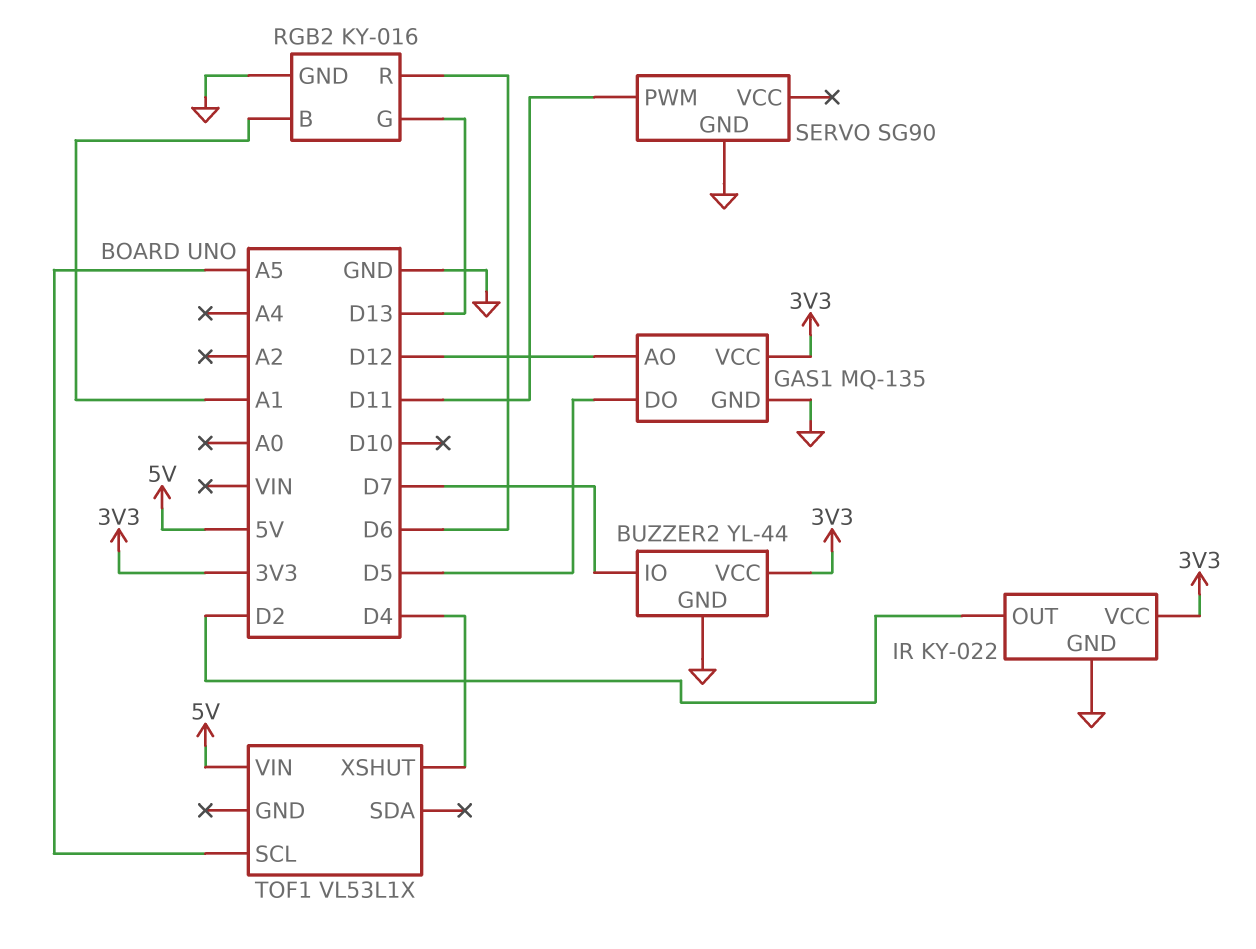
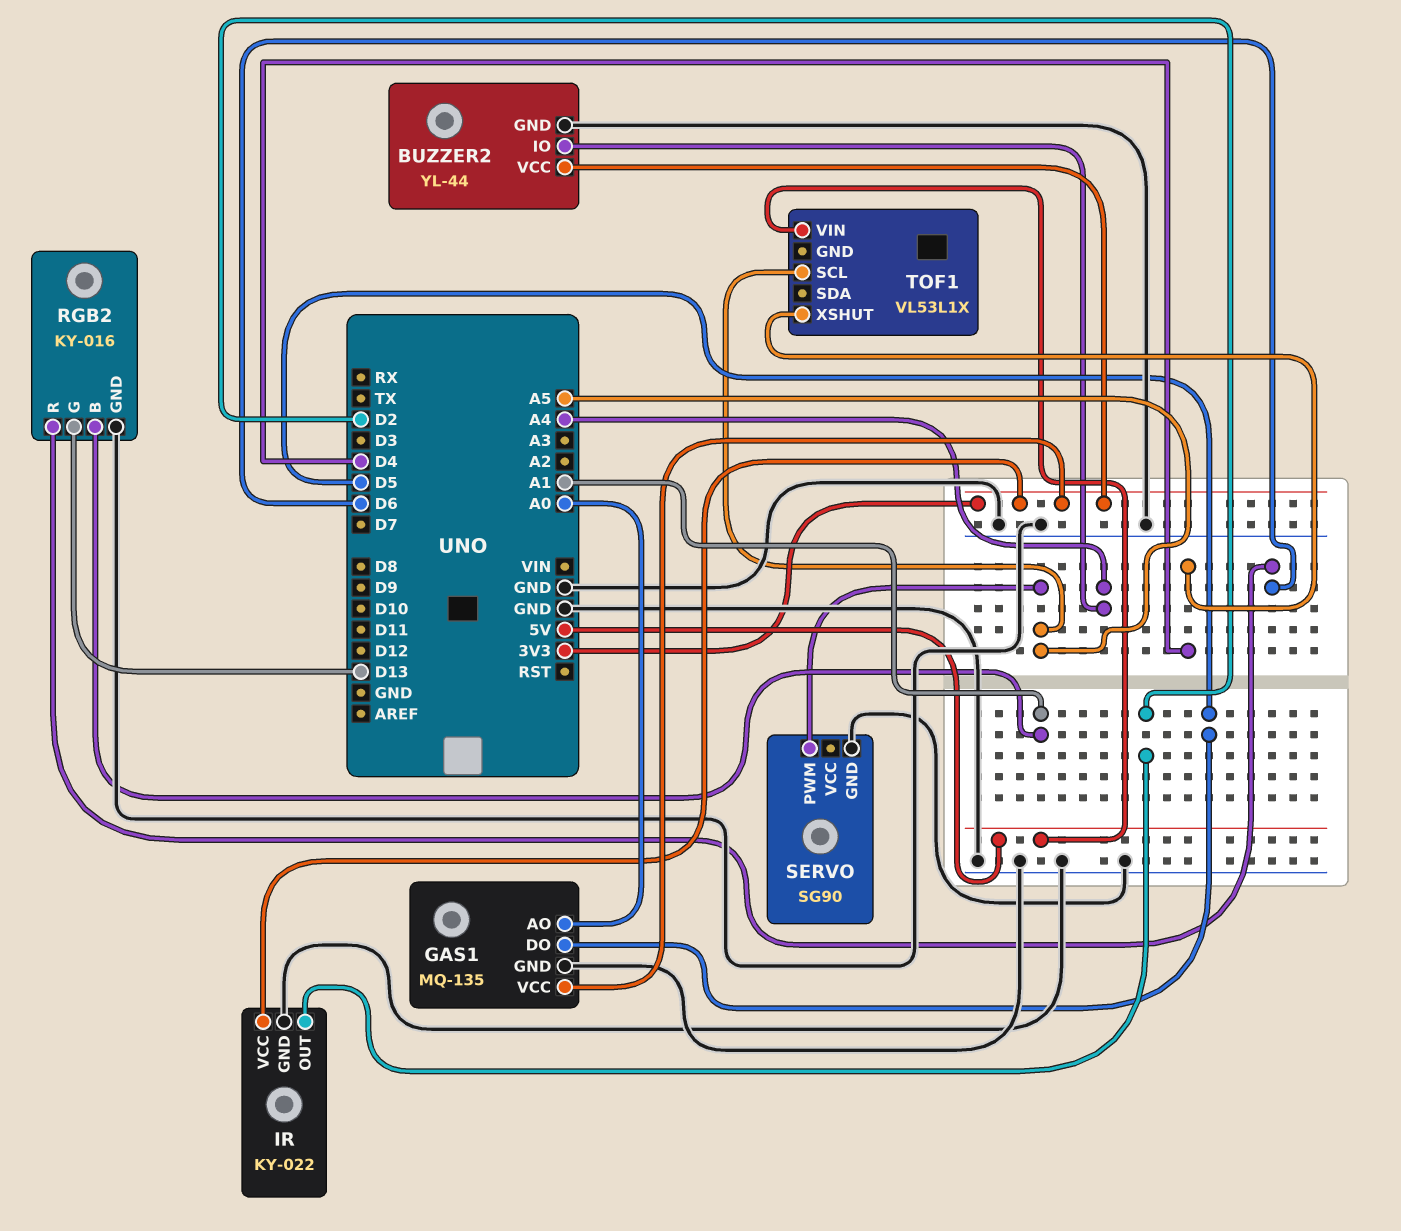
BUZZER2 pin IO: D7 -> A4
GAS1 pin AO: D12 -> A0
SERVO pin PWM: D11 -> A5

